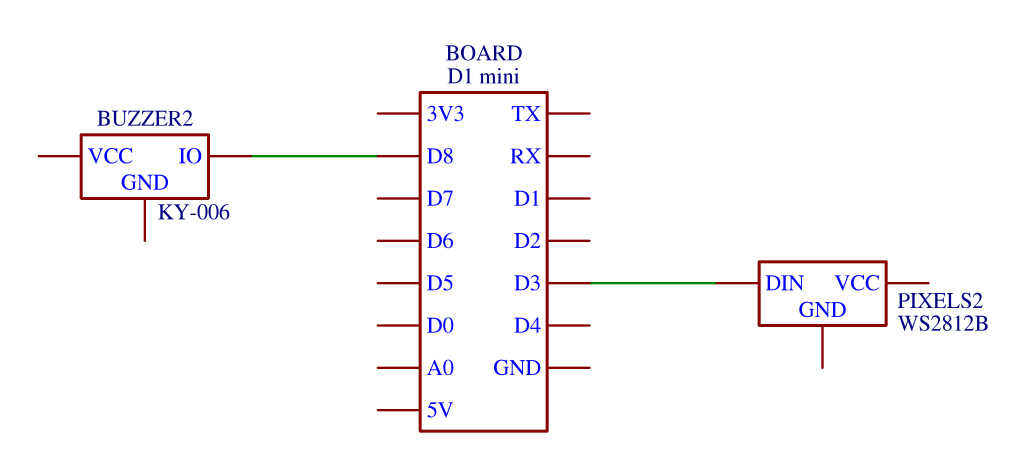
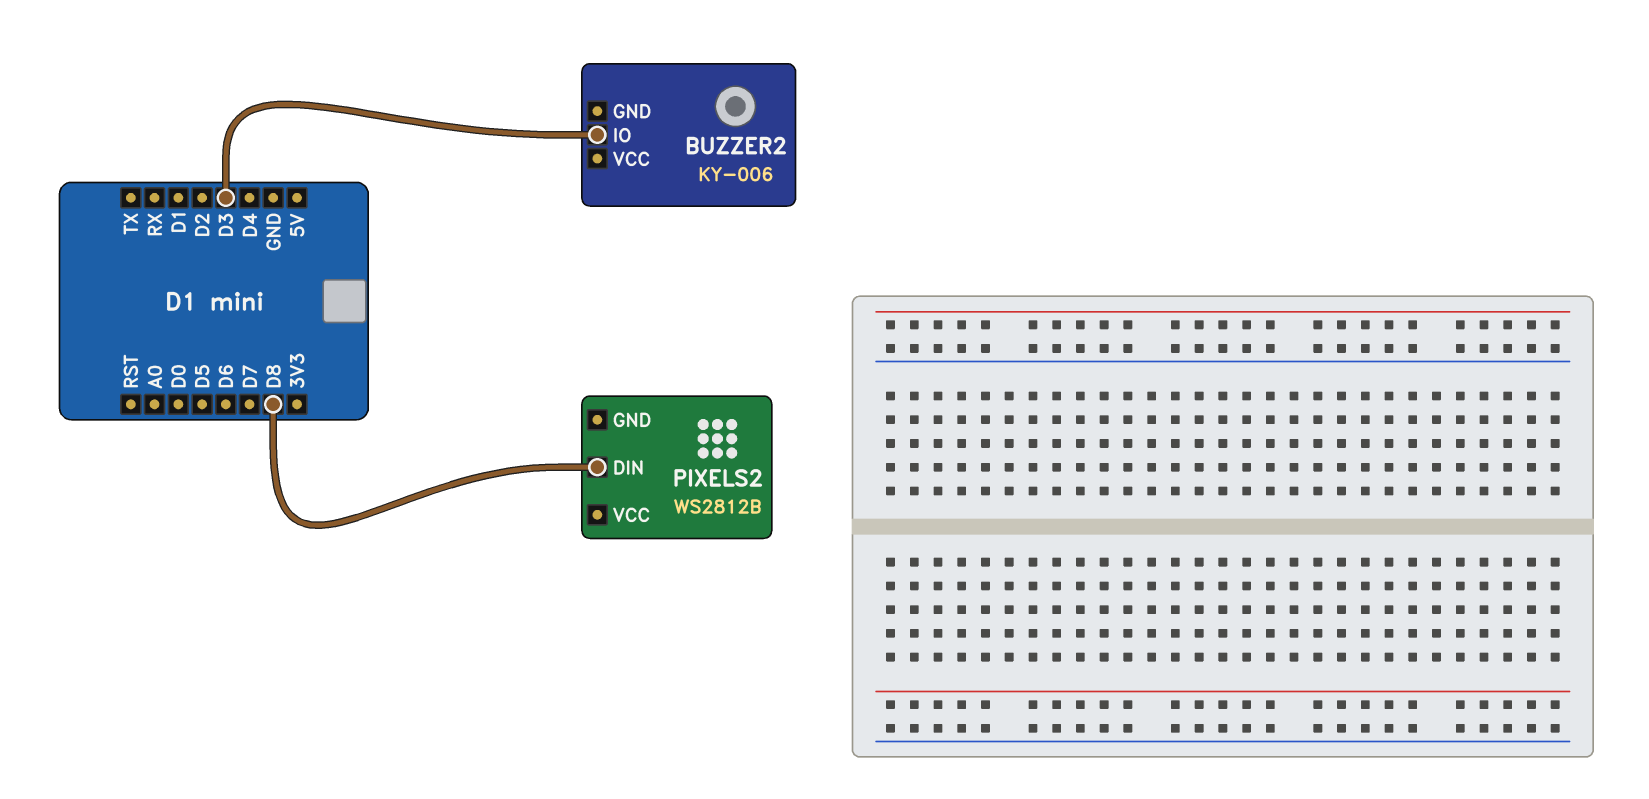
BUZZER2 pin IO: D8 -> D3
PIXELS2 pin DIN: D3 -> D8

